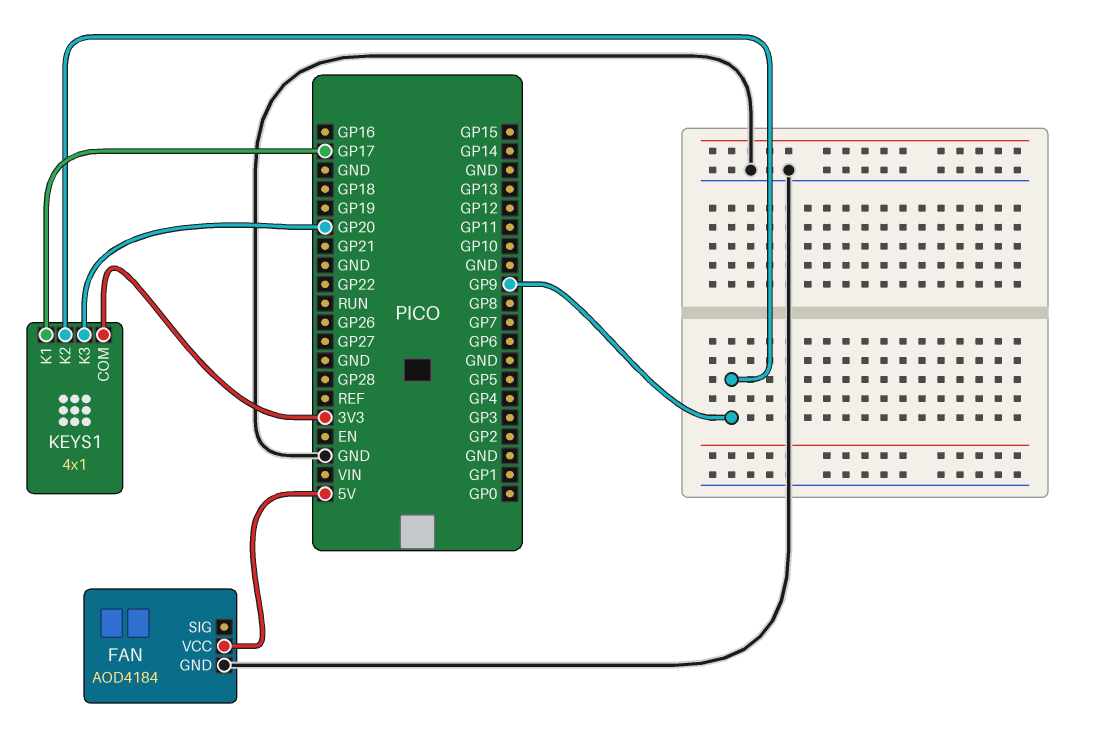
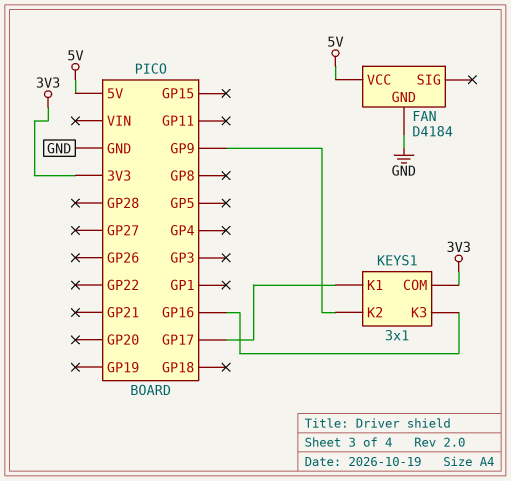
FAN: AOD4184 -> D4184
KEYS1: 4x1 -> 3x1
KEYS1 pin K3: GP20 -> GP16

